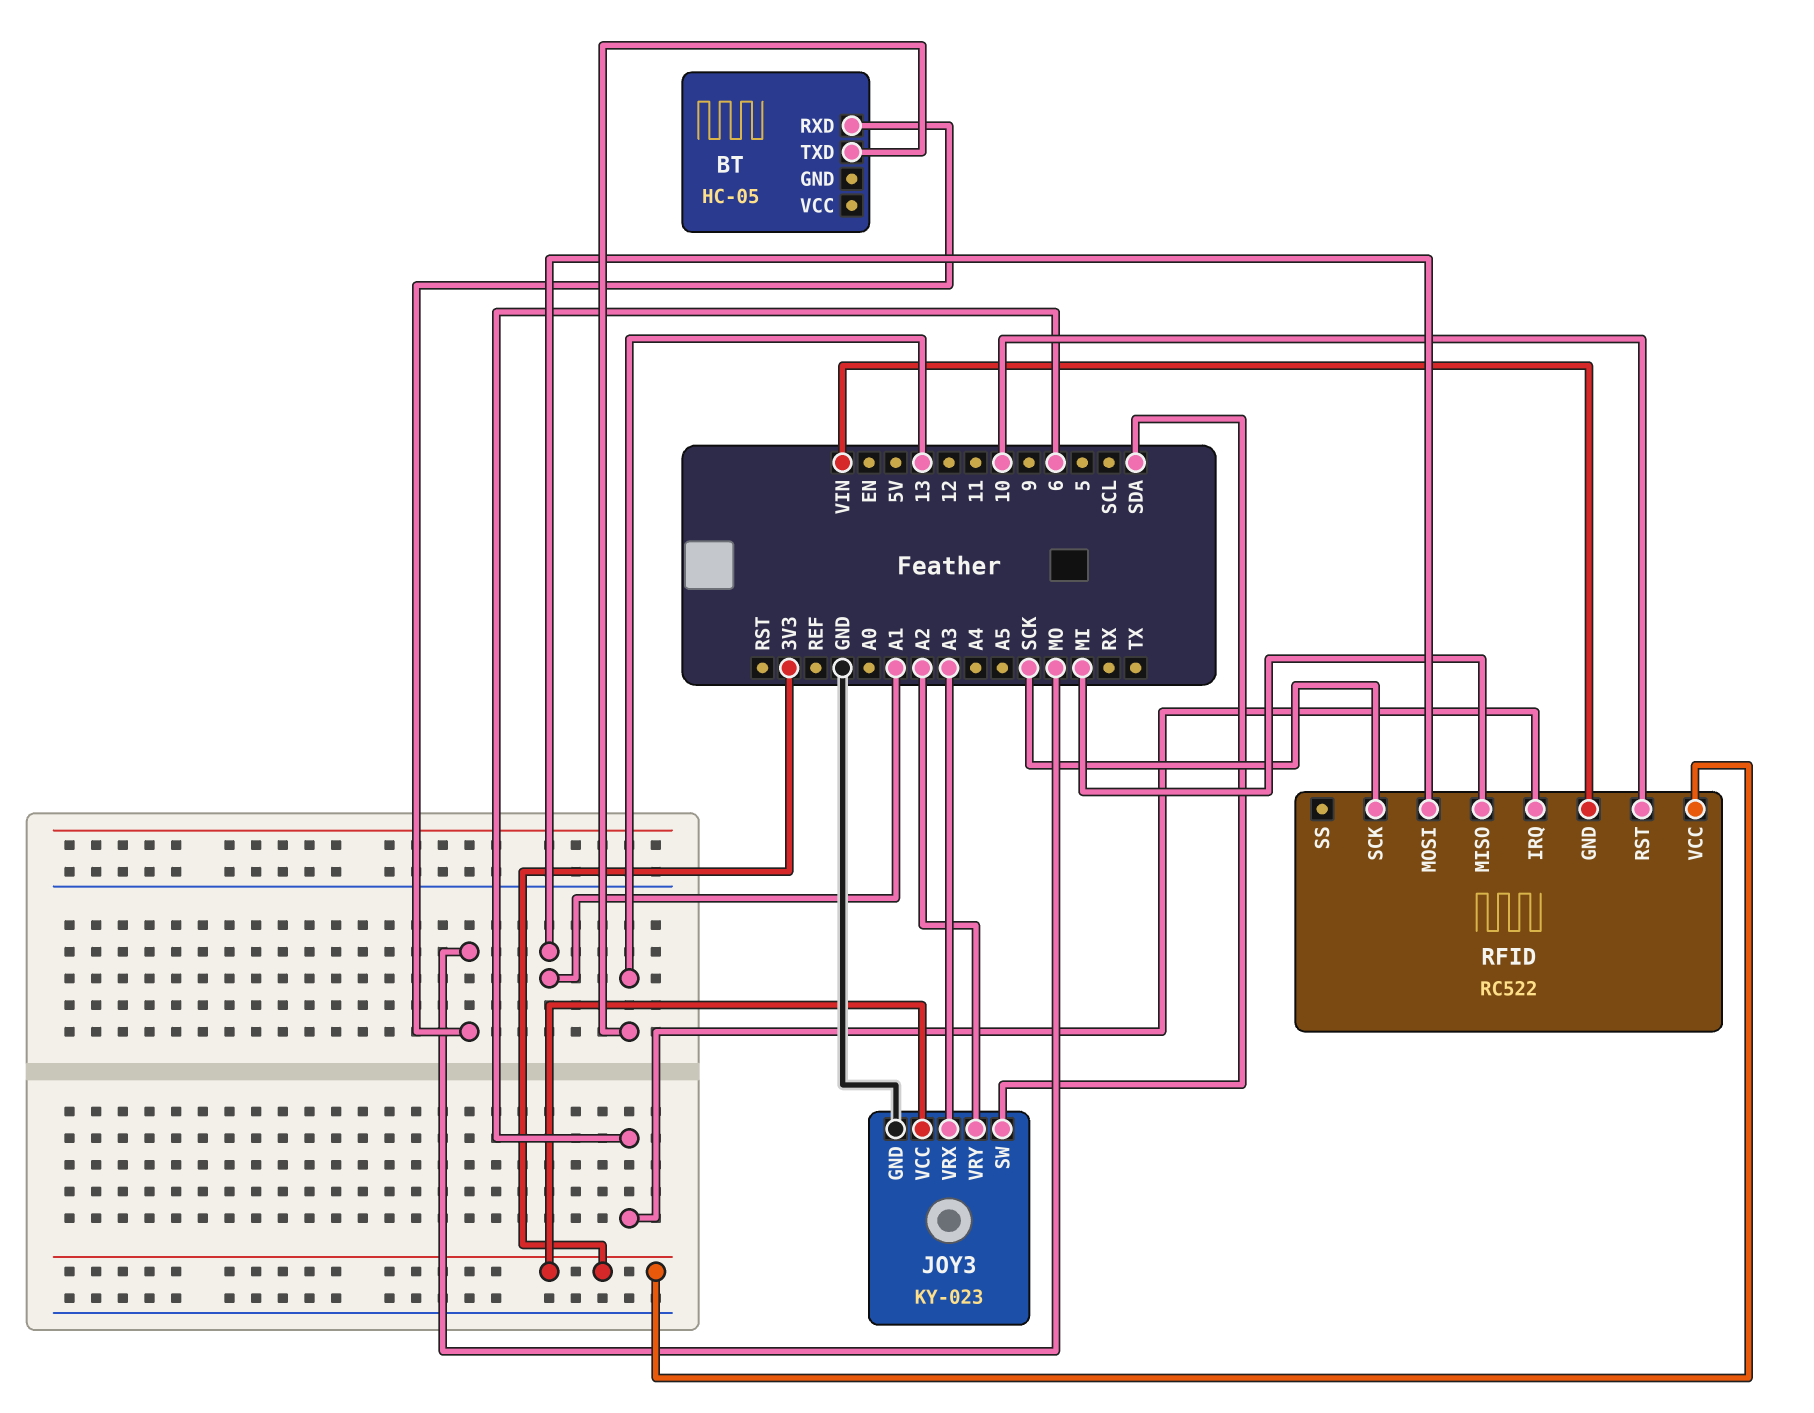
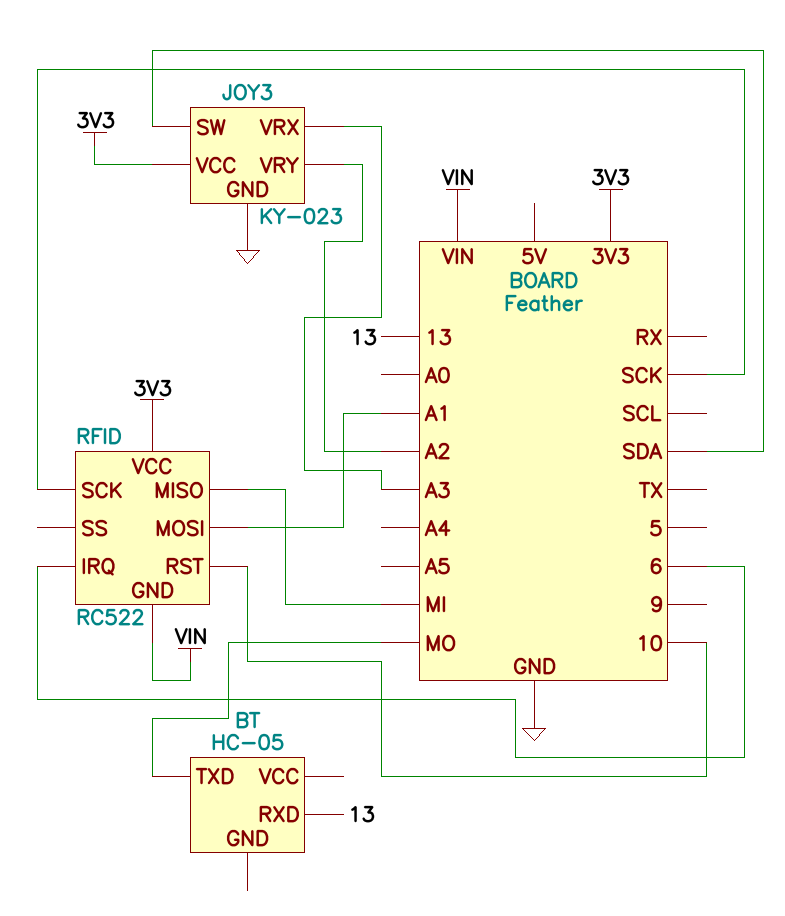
BT pin RXD: MO -> 13
BT pin TXD: 13 -> MO

